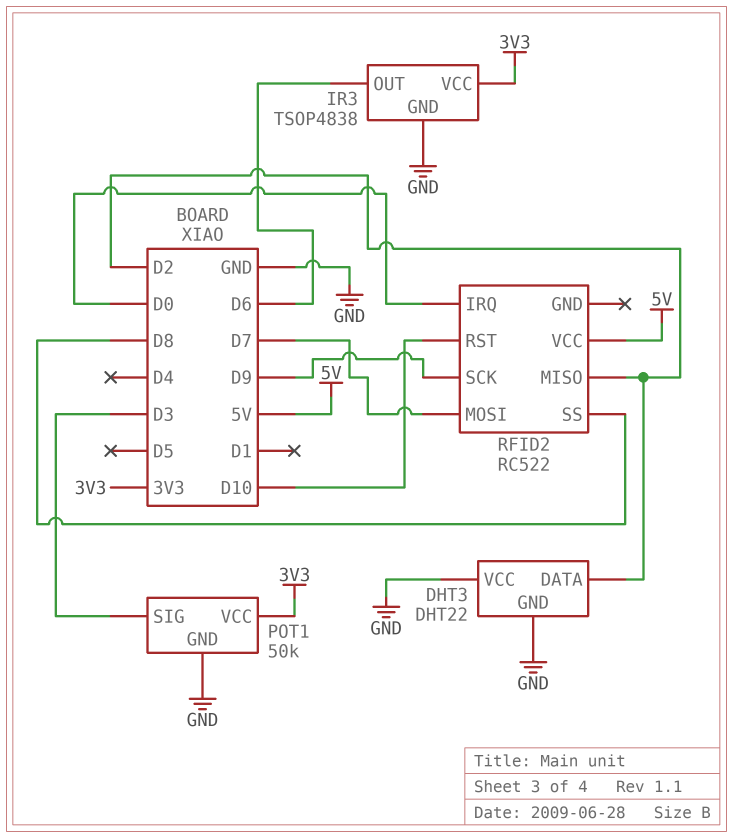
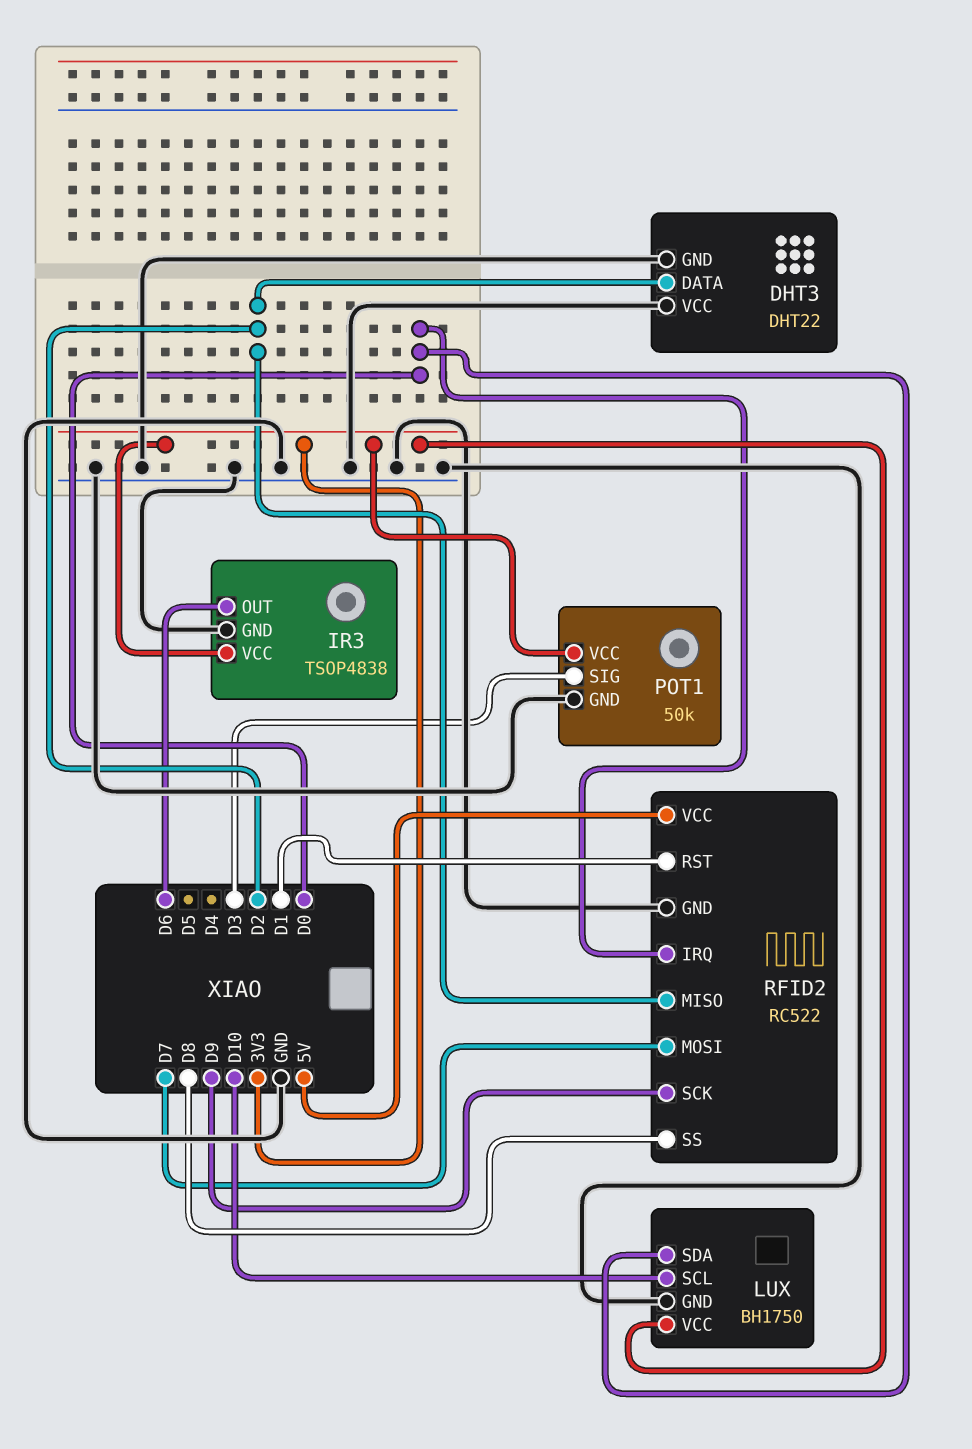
LUX: none -> BH1750
LUX pin GND: none -> GND
LUX pin SCL: none -> D10
LUX pin SDA: none -> D0
LUX pin VCC: none -> 3V3
RFID2 pin GND: none -> GND
RFID2 pin RST: D10 -> D1

